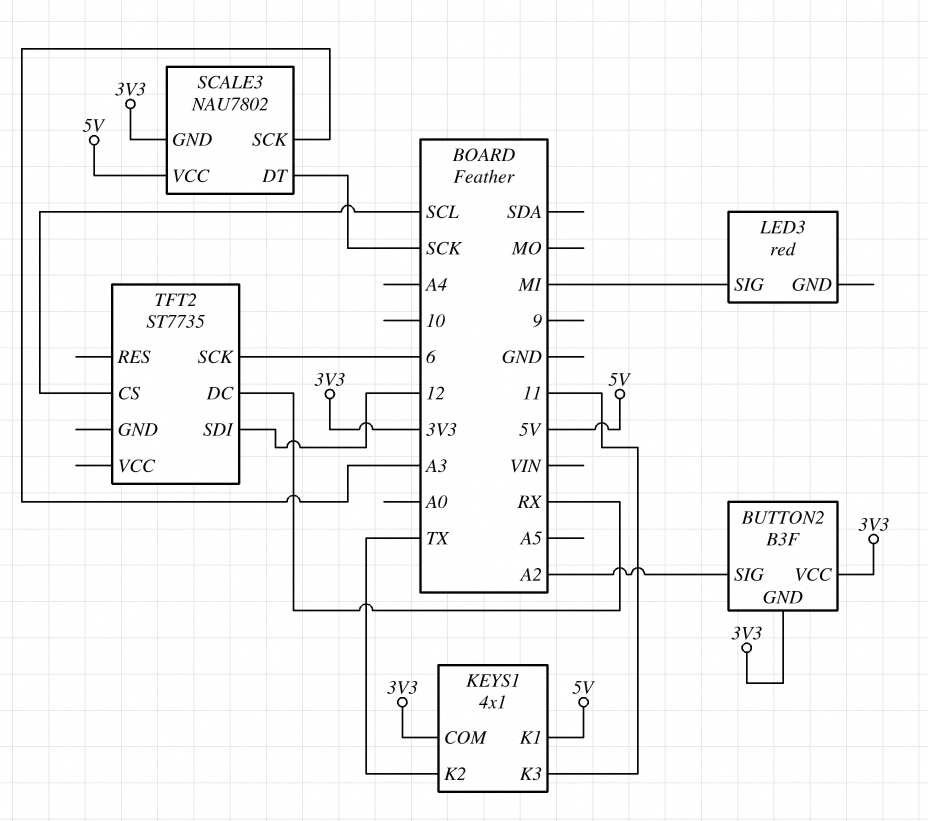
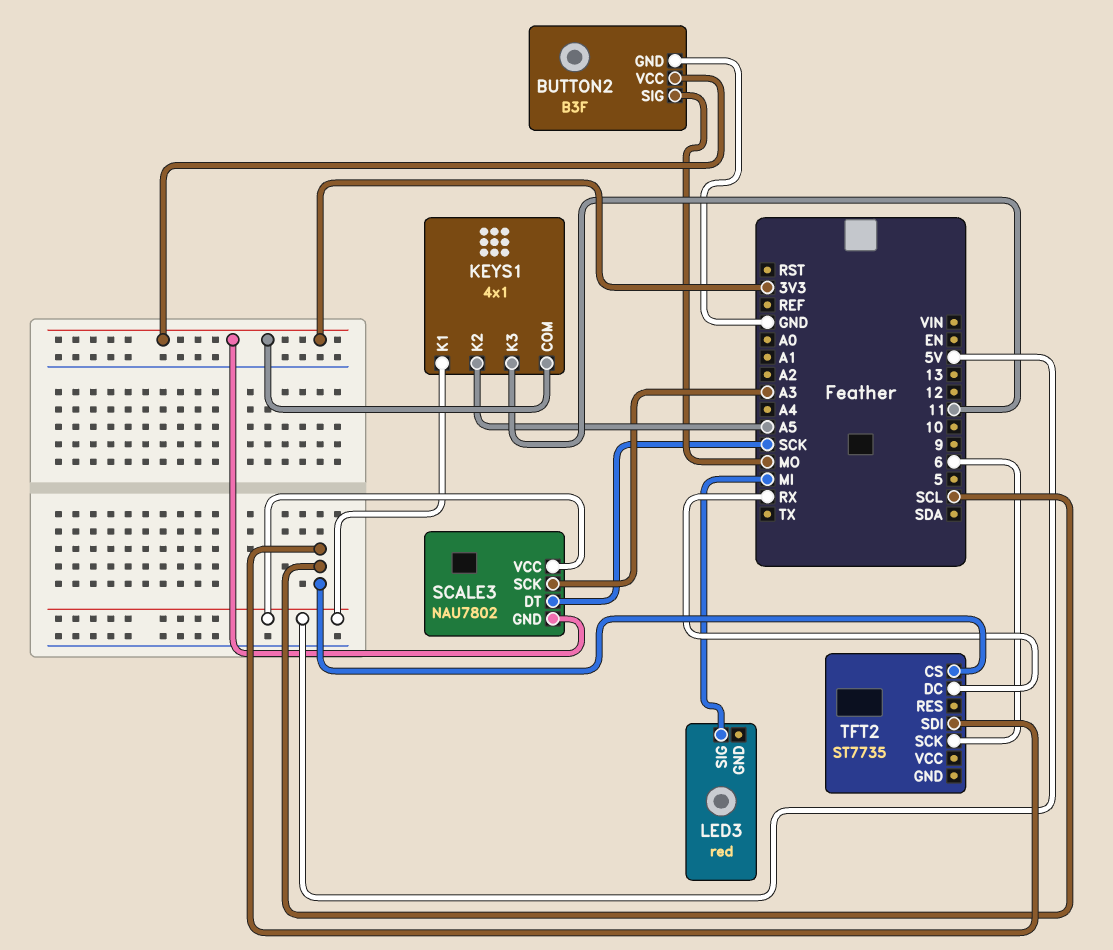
BUTTON2 pin GND: 3V3 -> GND
BUTTON2 pin SIG: A2 -> MO
KEYS1 pin K2: TX -> A5
TFT2 pin SDI: 12 -> SCL

